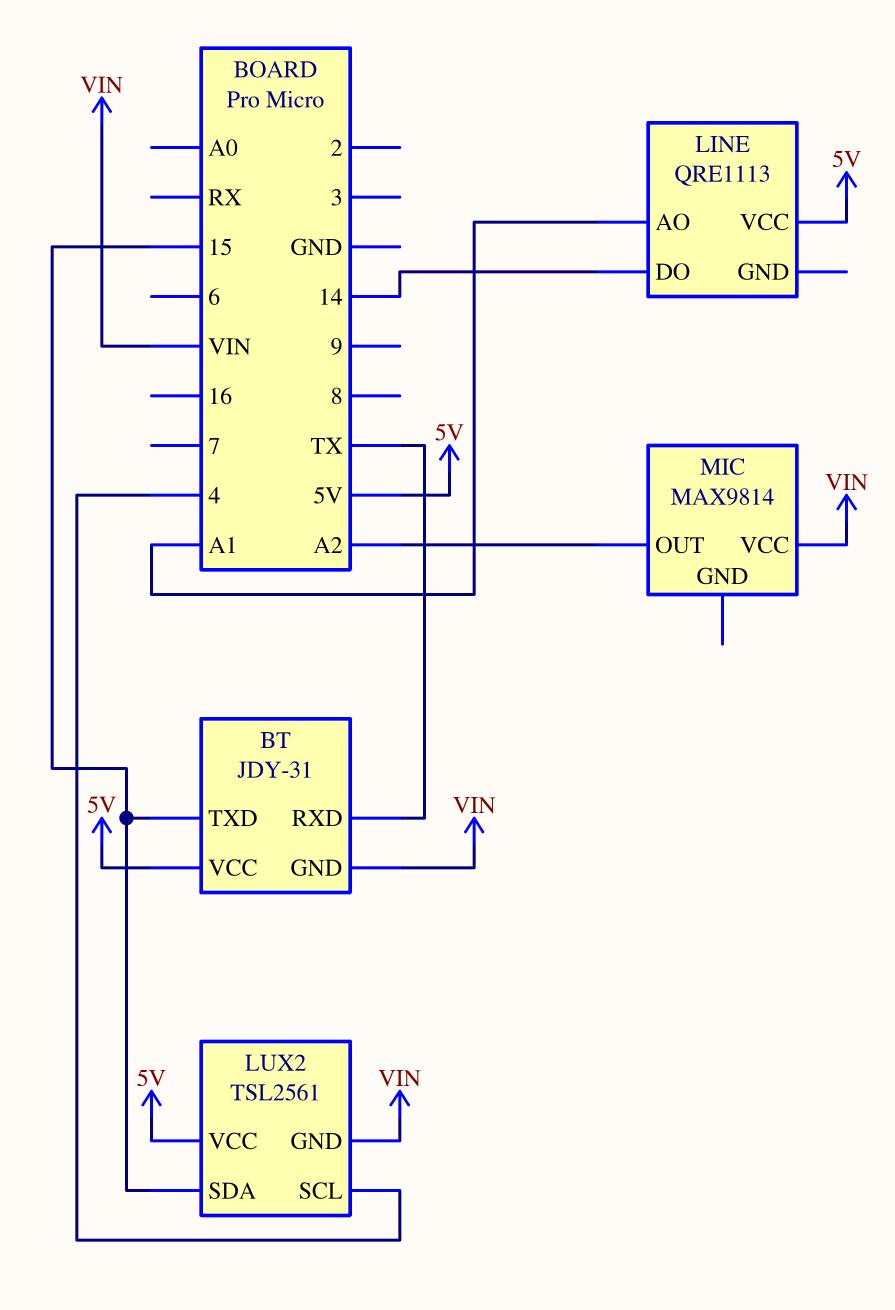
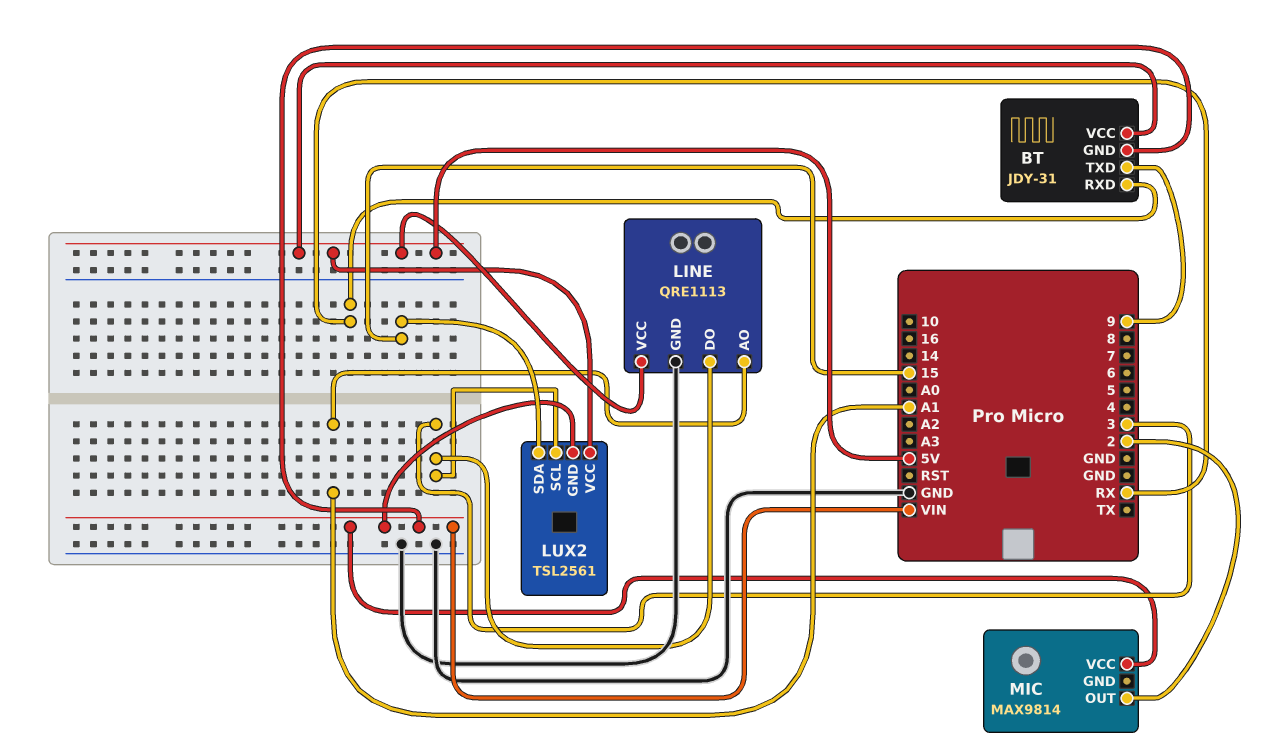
BT pin RXD: TX -> RX
BT pin TXD: 15 -> 9
LINE pin DO: 14 -> 3
LINE pin GND: none -> GND
LUX2 pin SCL: 4 -> 3
MIC pin OUT: A2 -> 2

